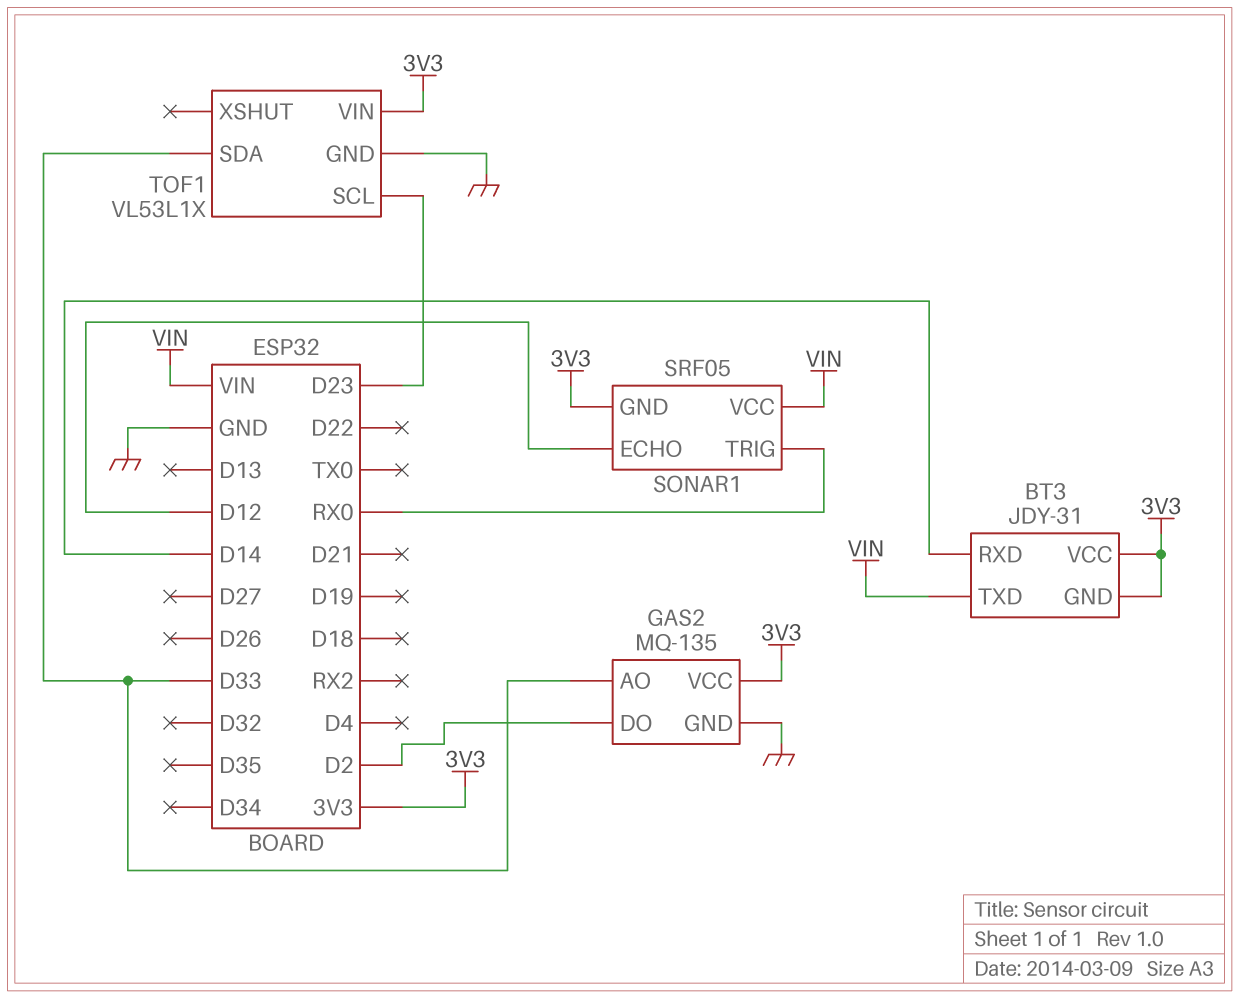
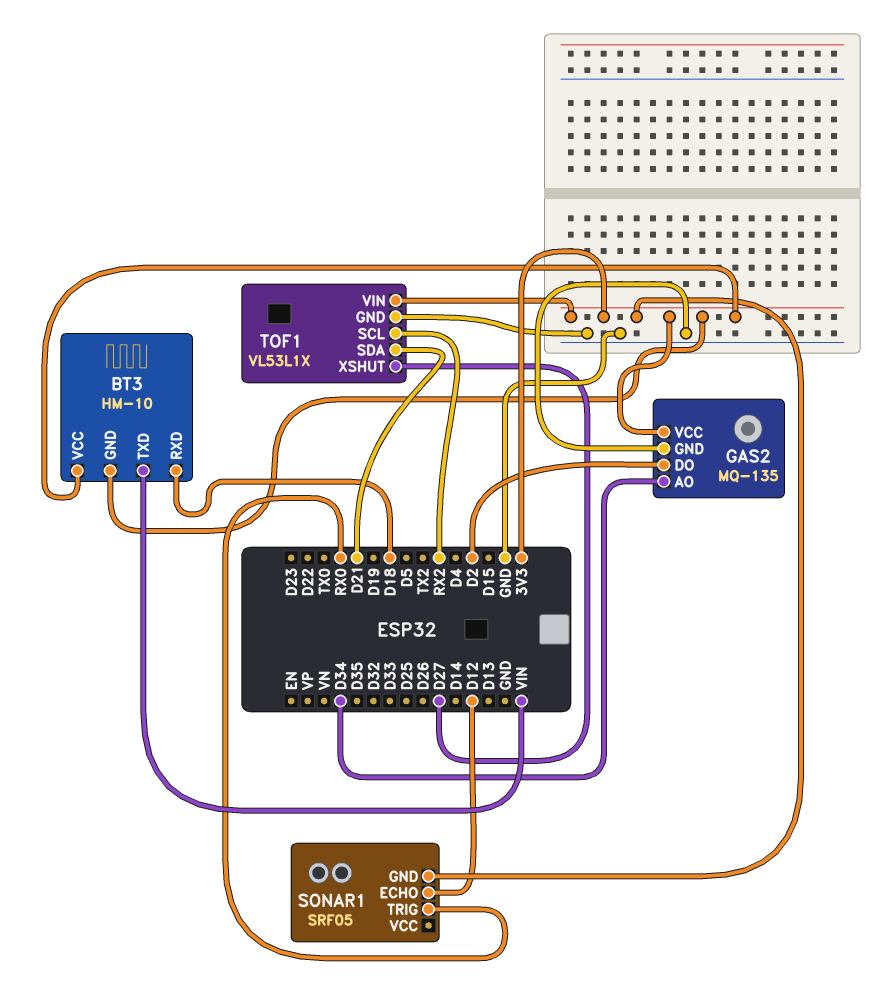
BT3: JDY-31 -> HM-10
BT3 pin RXD: D14 -> D18
GAS2 pin AO: D33 -> D34
SONAR1 pin VCC: VIN -> none
TOF1 pin SCL: D23 -> RX2
TOF1 pin SDA: D33 -> D21
TOF1 pin XSHUT: none -> D27

